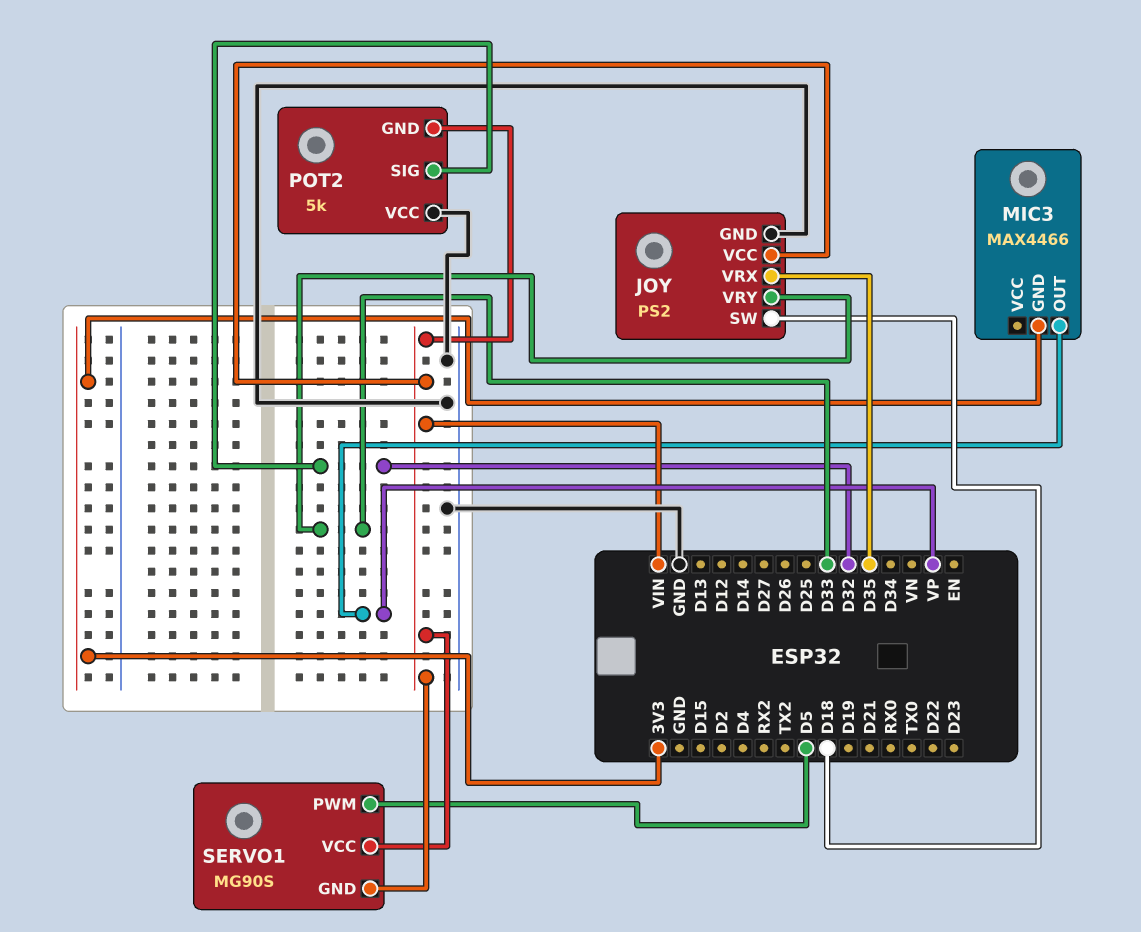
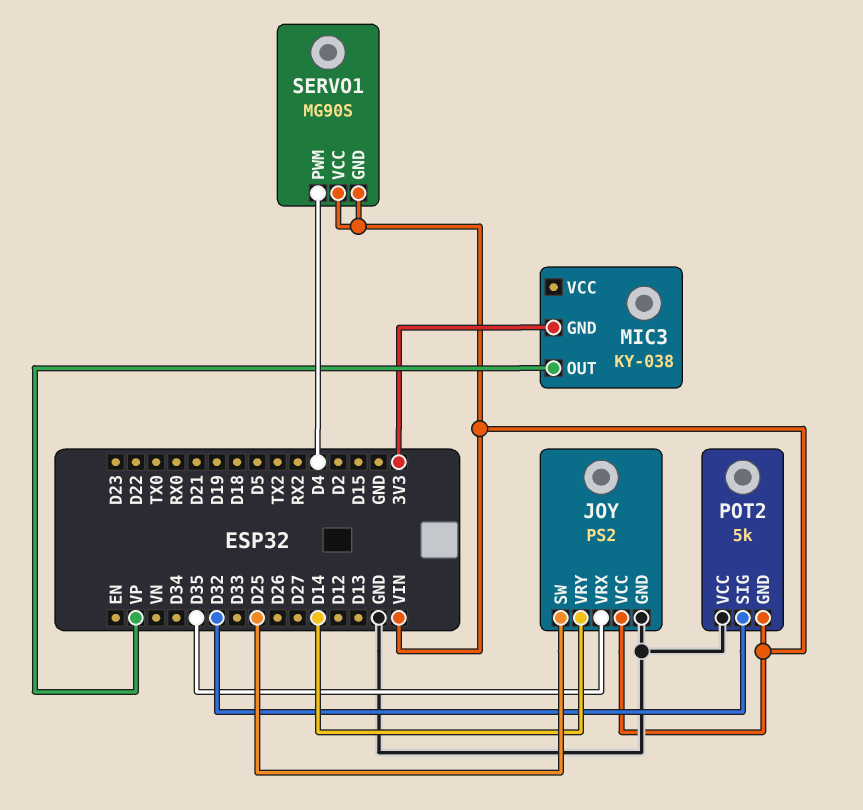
JOY pin SW: D18 -> D25
JOY pin VRY: D33 -> D14
MIC3: MAX4466 -> KY-038
SERVO1 pin PWM: D5 -> D4

